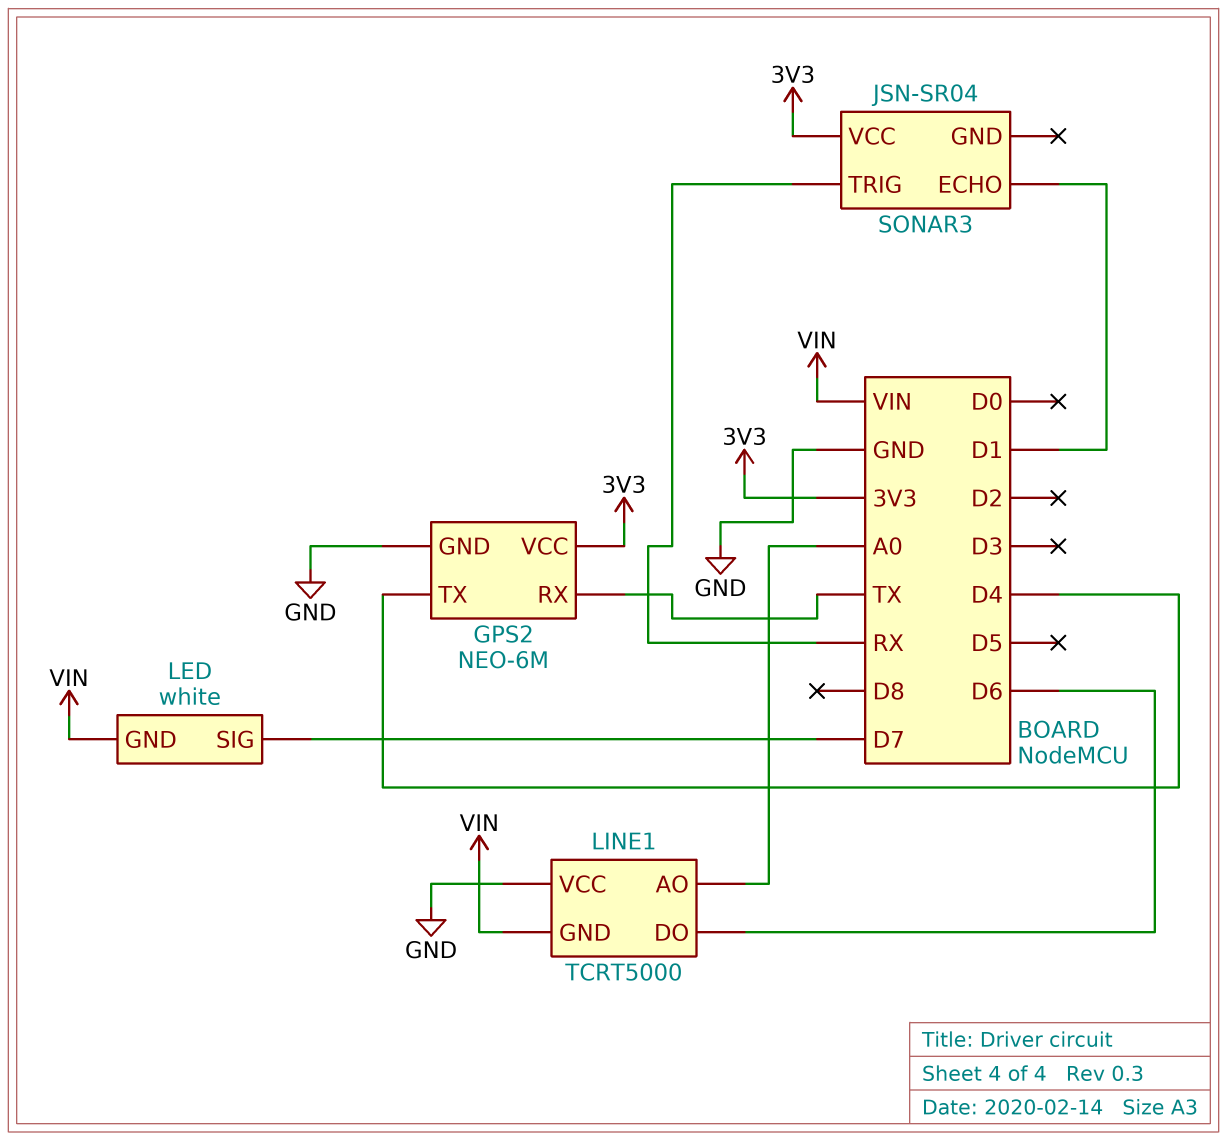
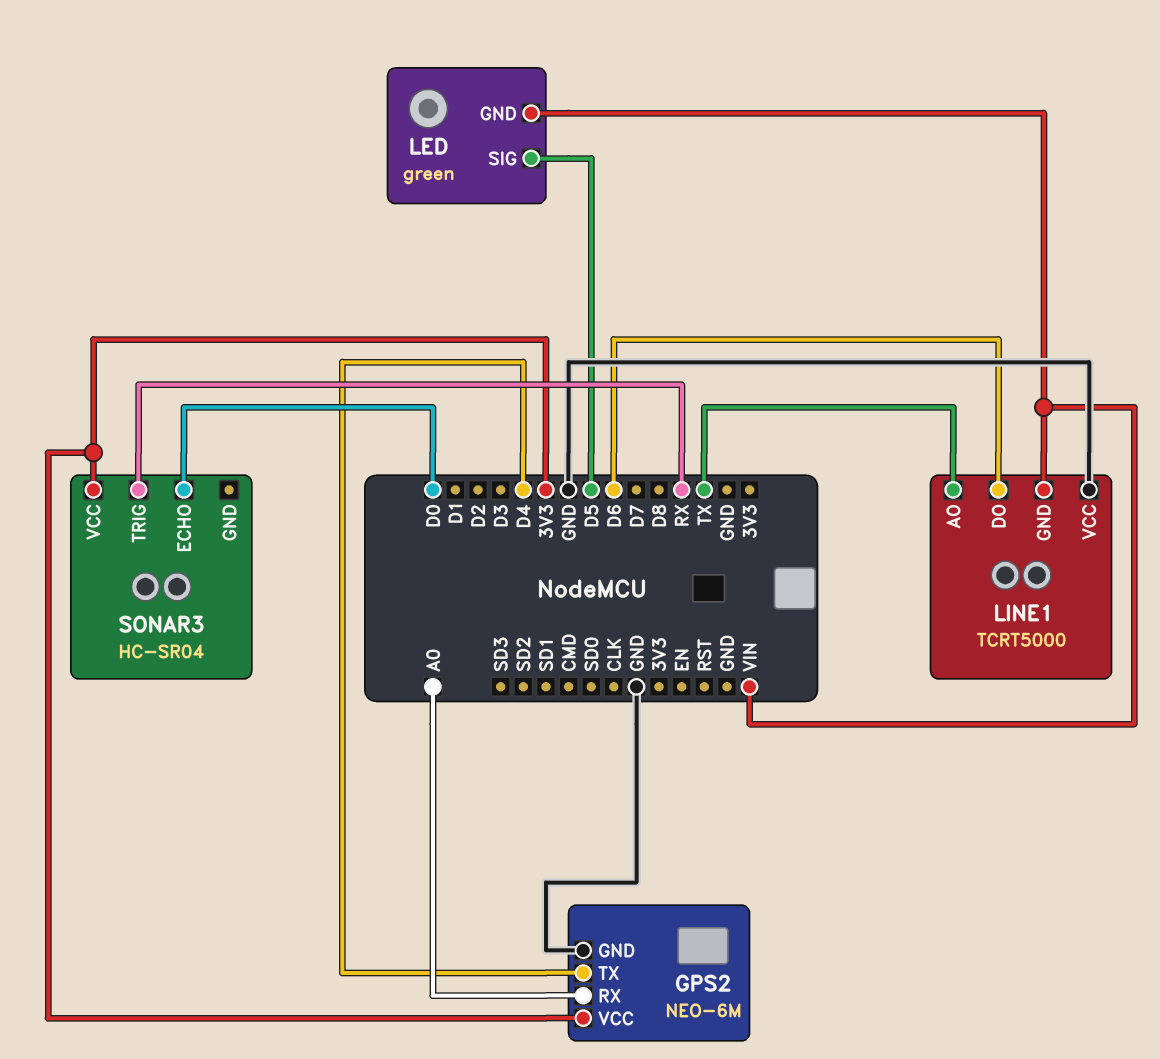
GPS2 pin RX: TX -> A0
LED: white -> green
LED pin SIG: D7 -> D5
LINE1 pin AO: A0 -> TX
SONAR3: JSN-SR04 -> HC-SR04
SONAR3 pin ECHO: D1 -> D0

